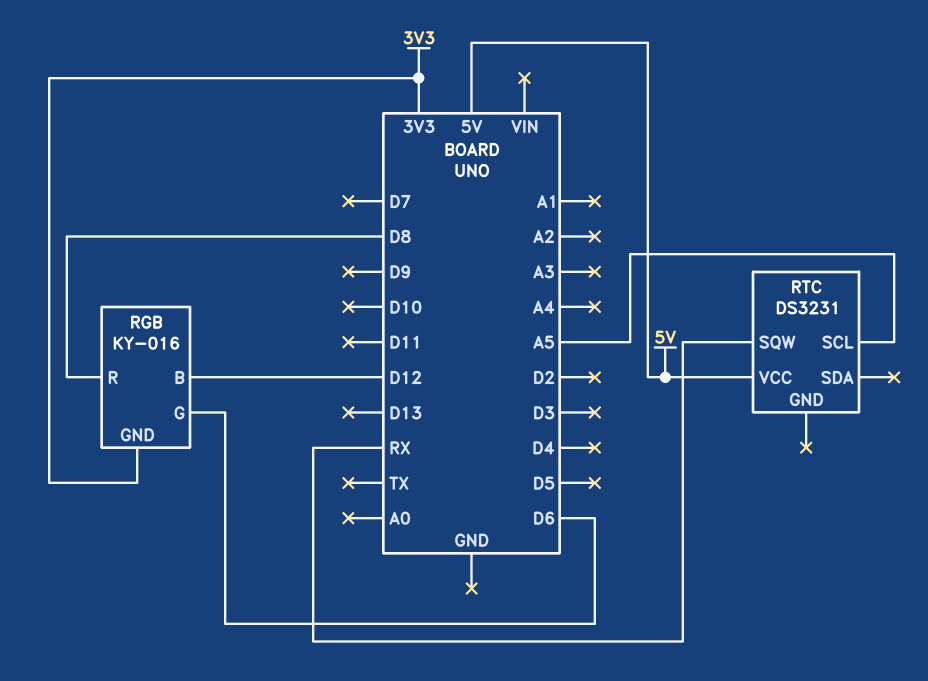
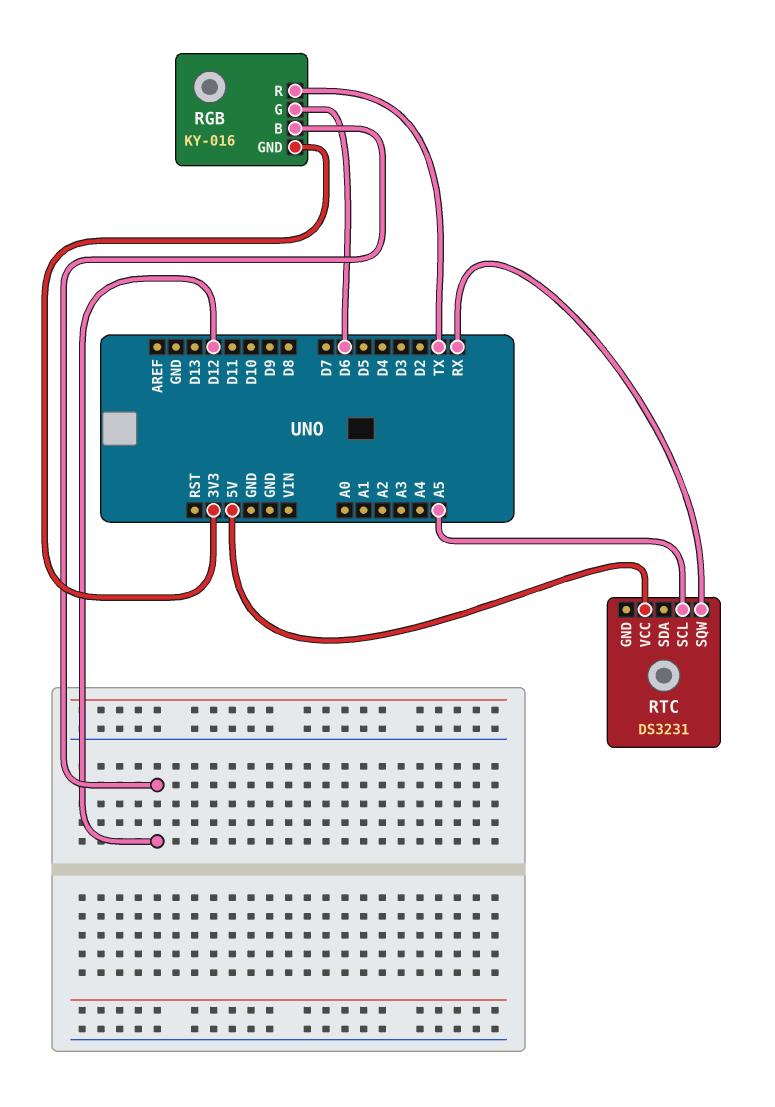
RGB pin R: D8 -> TX

